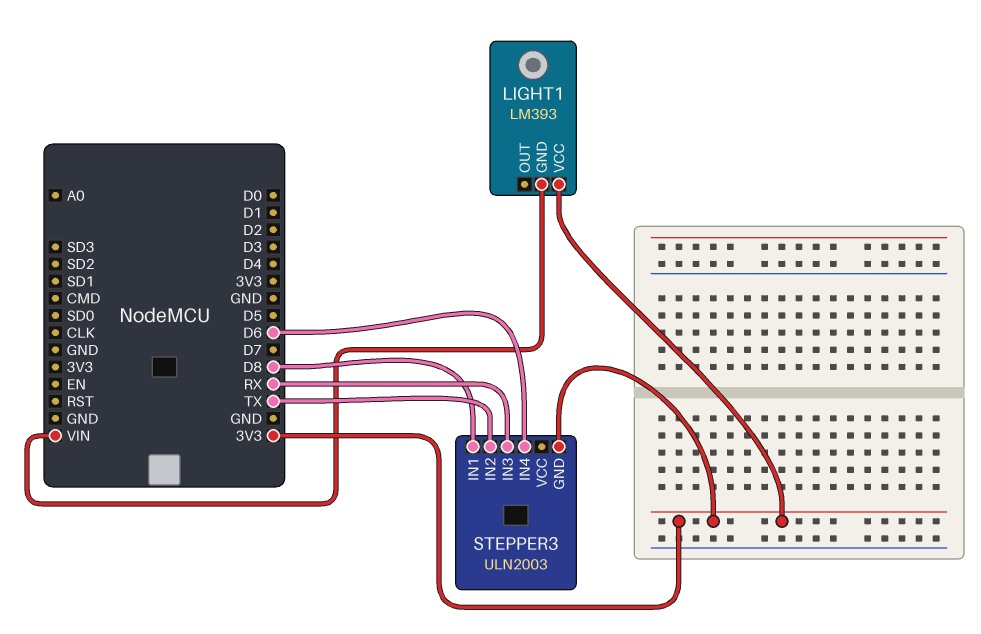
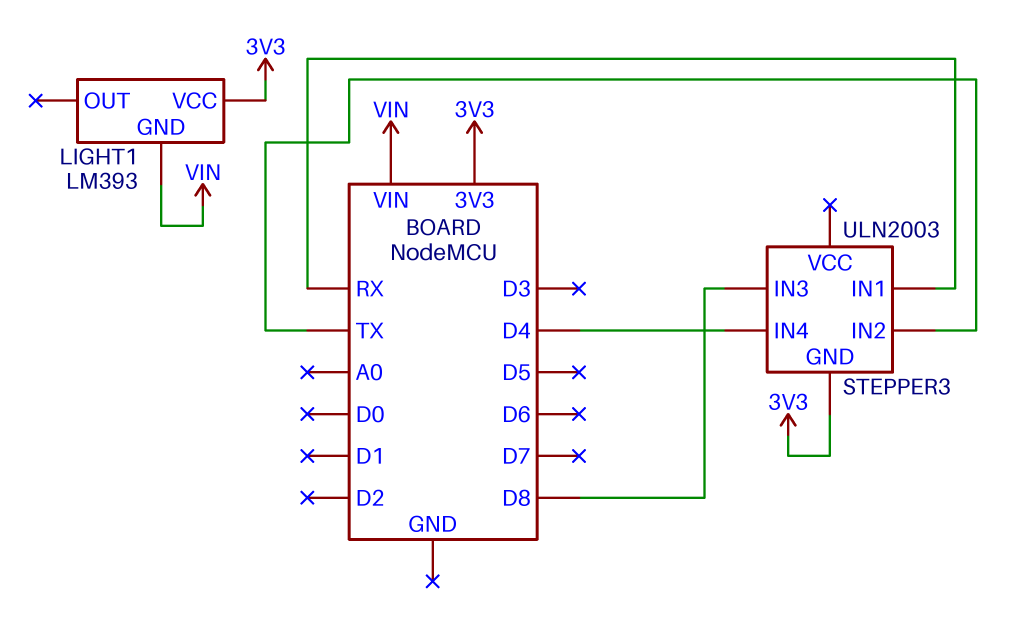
STEPPER3 pin IN1: D8 -> RX
STEPPER3 pin IN3: RX -> D8
STEPPER3 pin IN4: D6 -> D4

